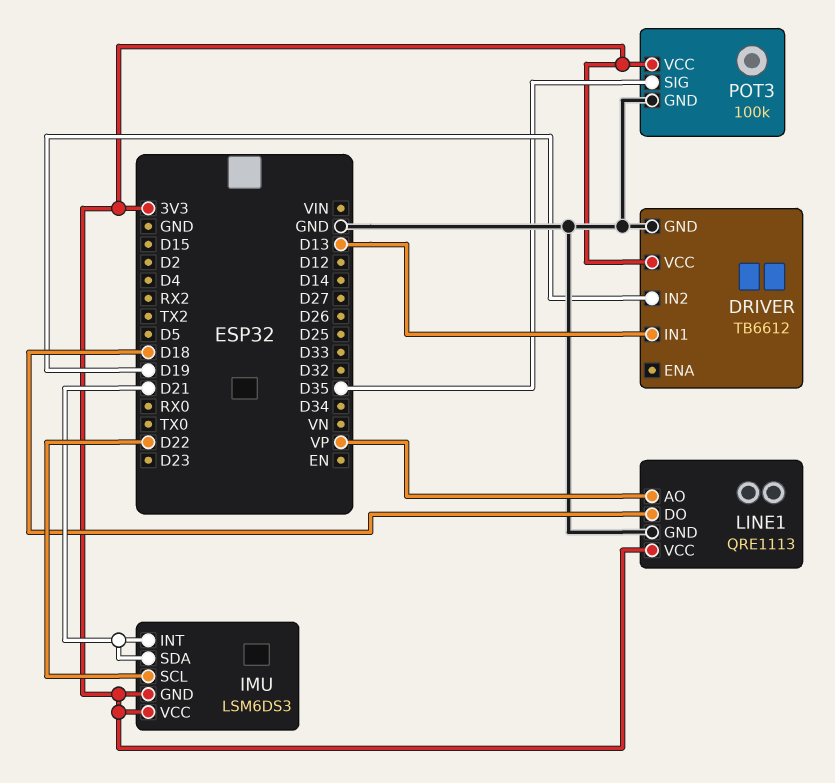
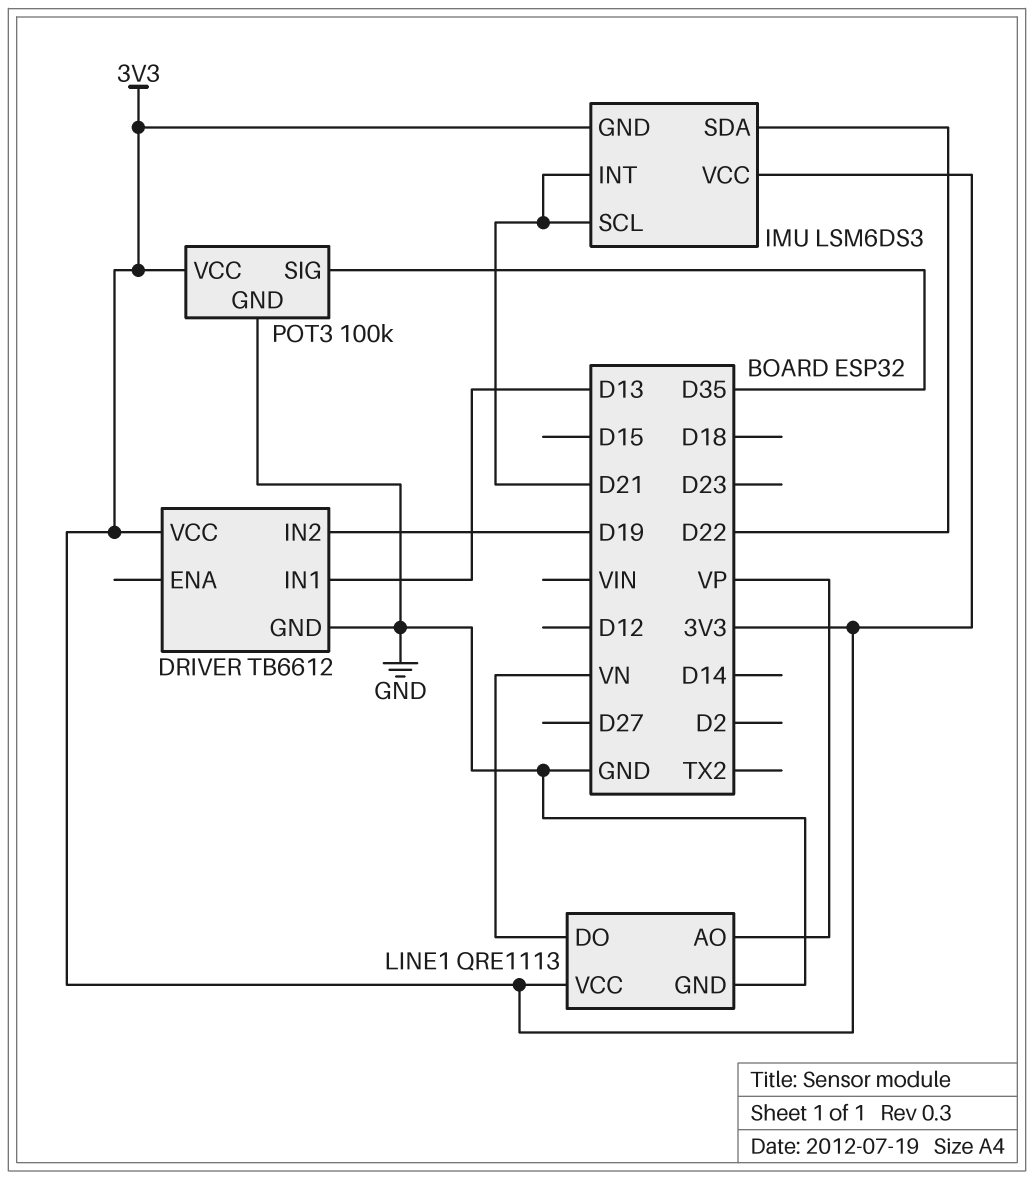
IMU pin SCL: D22 -> D21
IMU pin SDA: D21 -> D22
LINE1 pin DO: D18 -> VN

